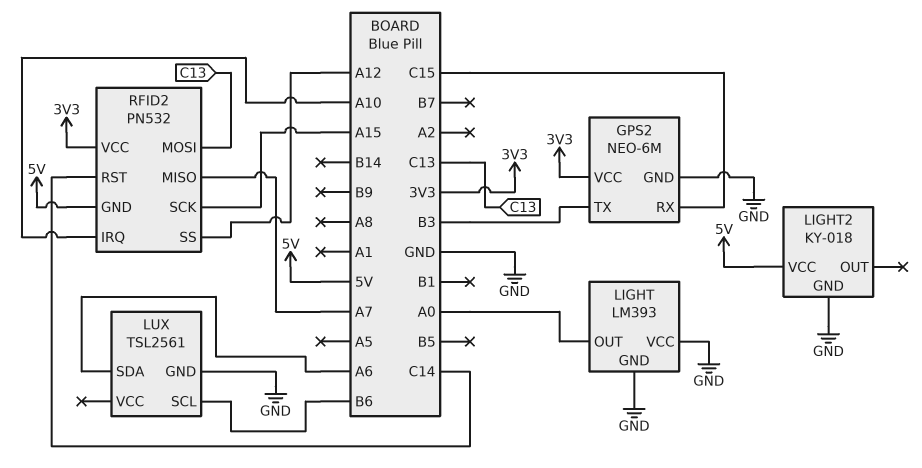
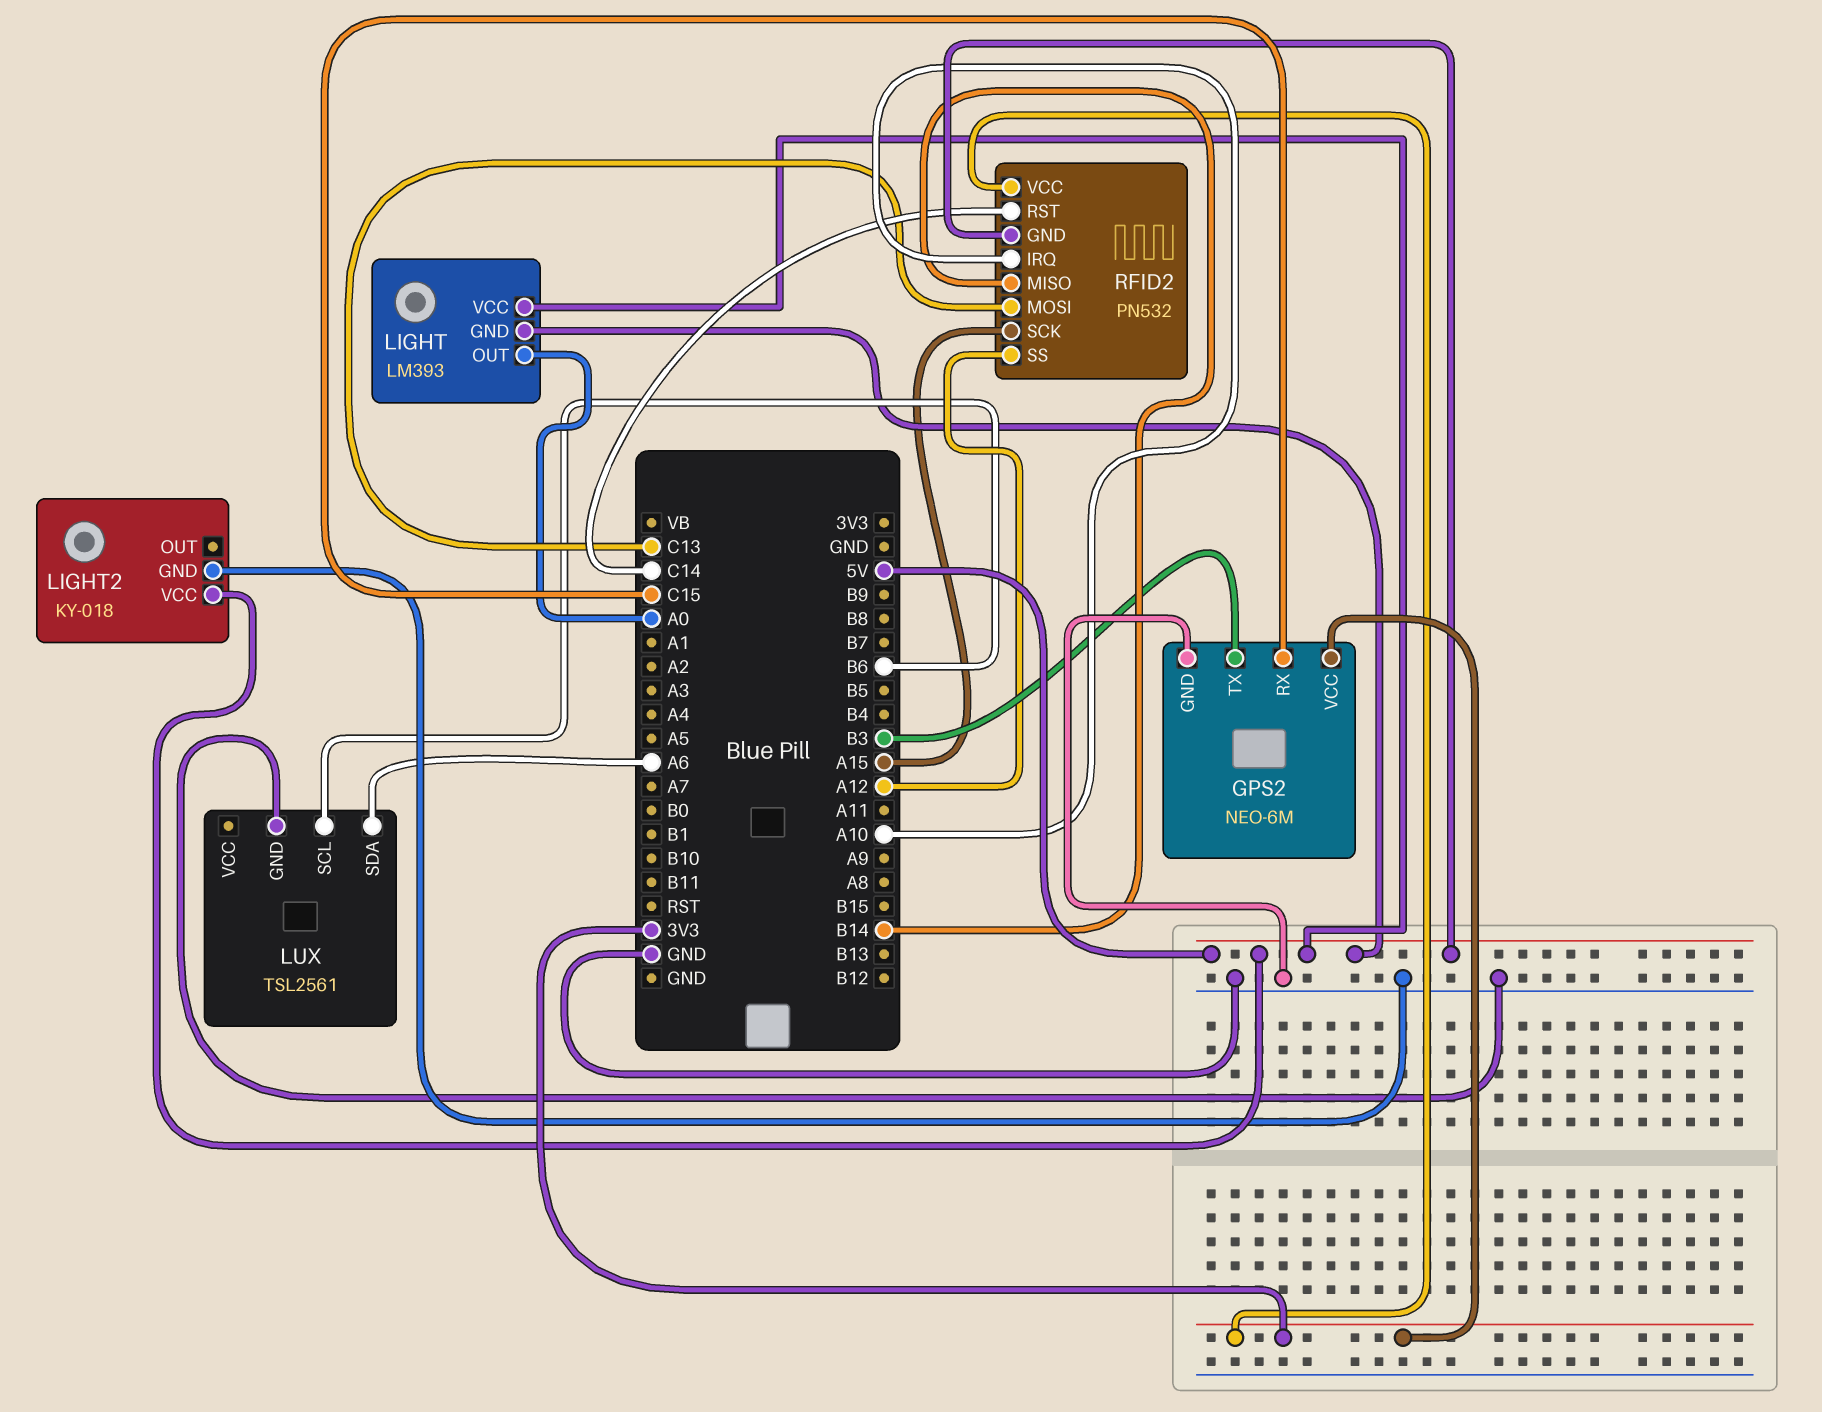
LIGHT pin GND: GND -> 5V
LIGHT pin VCC: GND -> 5V
RFID2 pin MISO: A7 -> B14

